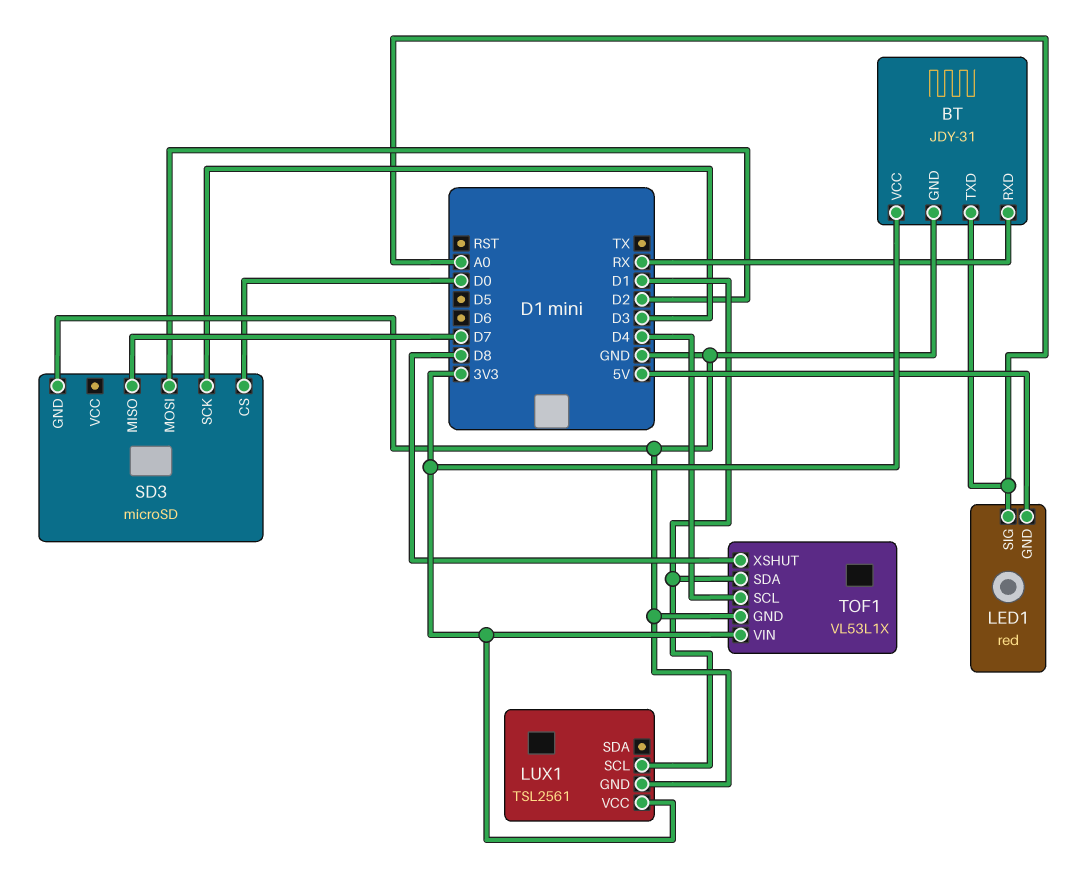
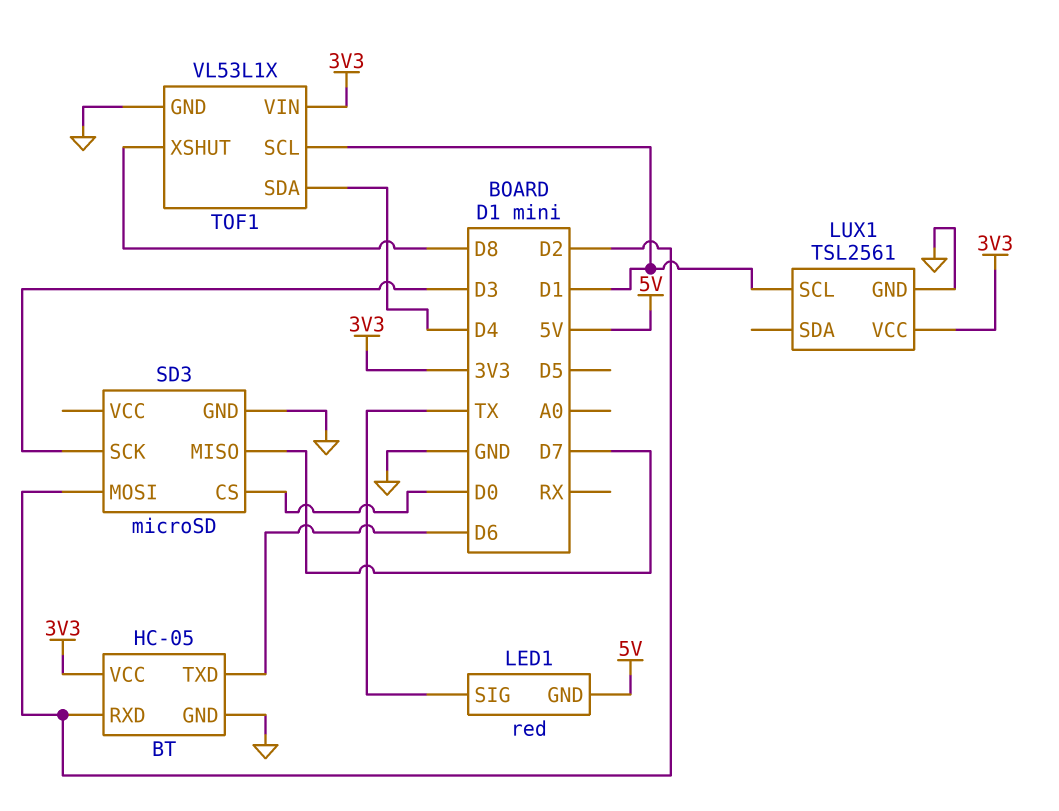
BT: JDY-31 -> HC-05
BT pin RXD: RX -> D2
BT pin TXD: A0 -> D6
LED1 pin SIG: A0 -> TX
TOF1 pin SCL: D4 -> D1
TOF1 pin SDA: D1 -> D4

